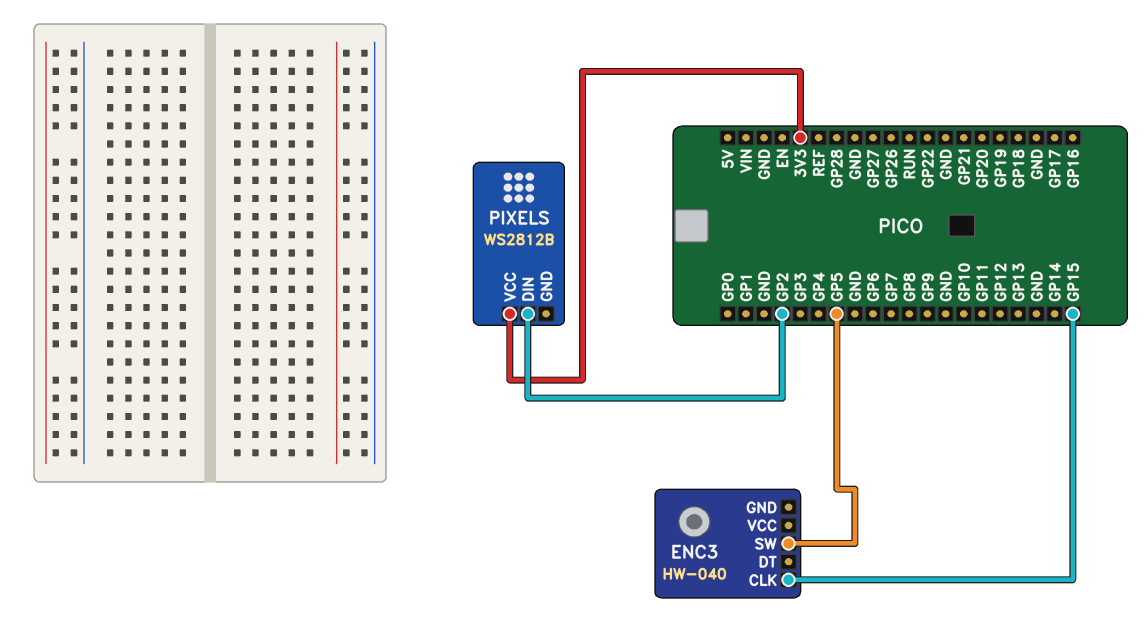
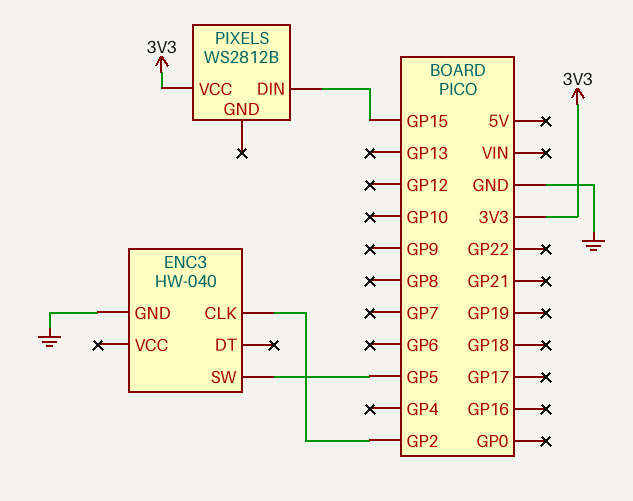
ENC3 pin CLK: GP15 -> GP2
ENC3 pin GND: none -> GND
PIXELS pin DIN: GP2 -> GP15

